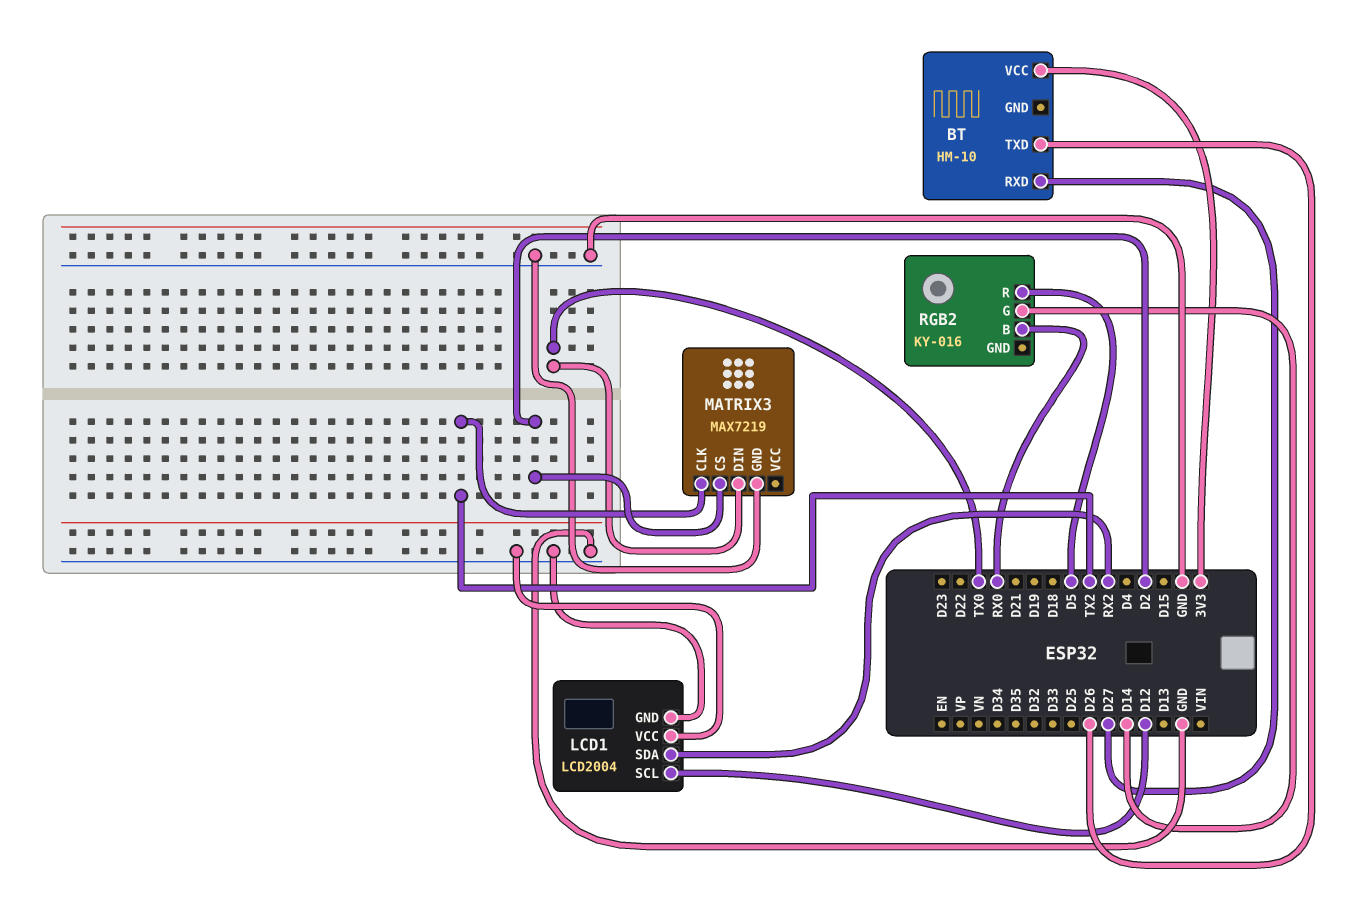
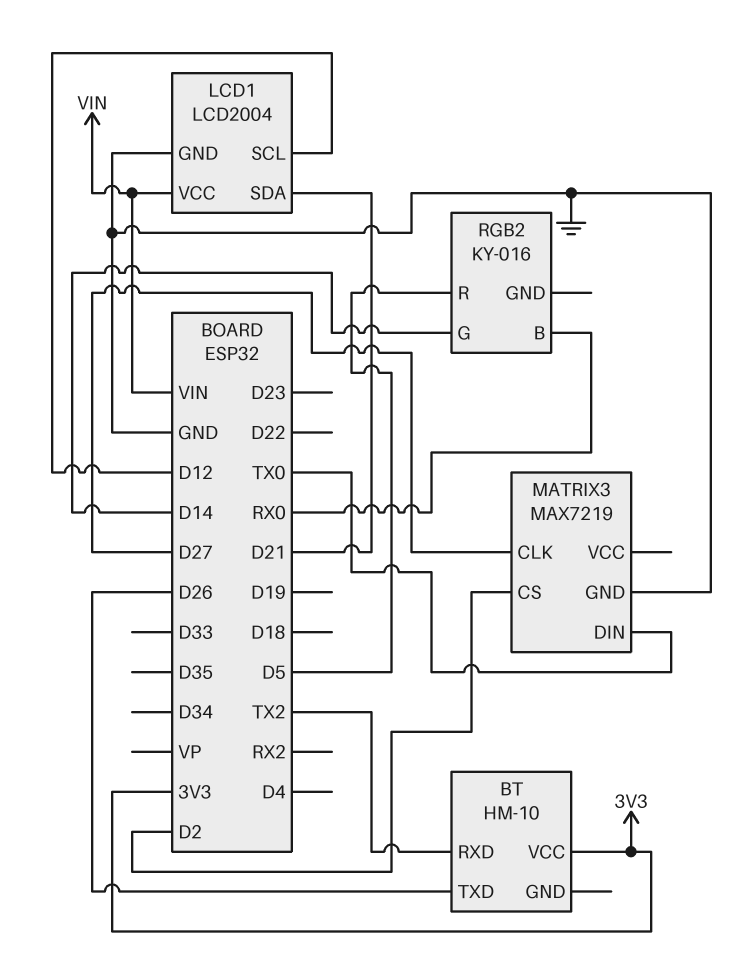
BT pin RXD: D27 -> TX2
LCD1 pin SDA: RX2 -> D21
LCD1 pin VCC: GND -> VIN
MATRIX3 pin CLK: TX2 -> D27

